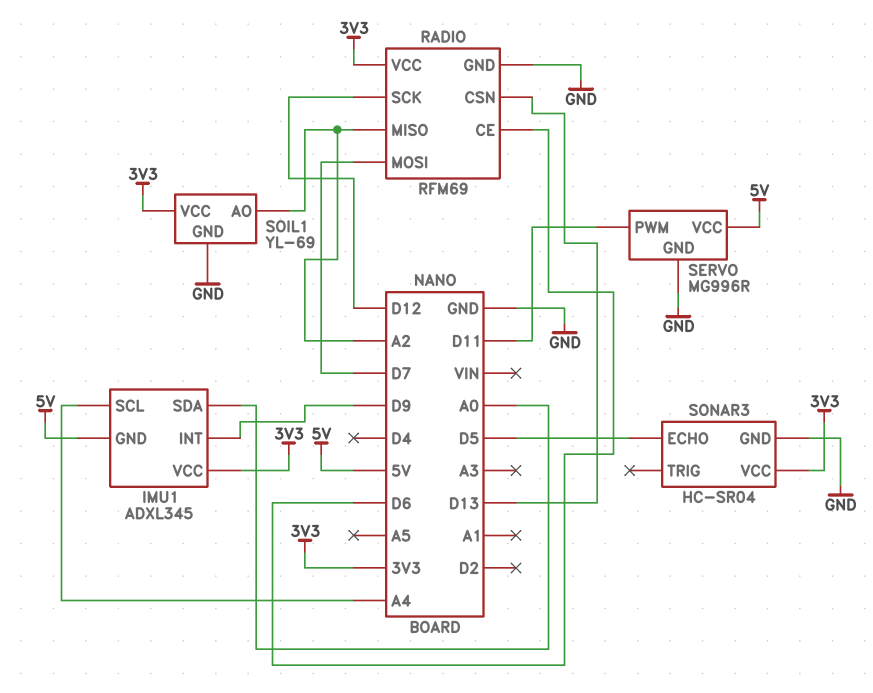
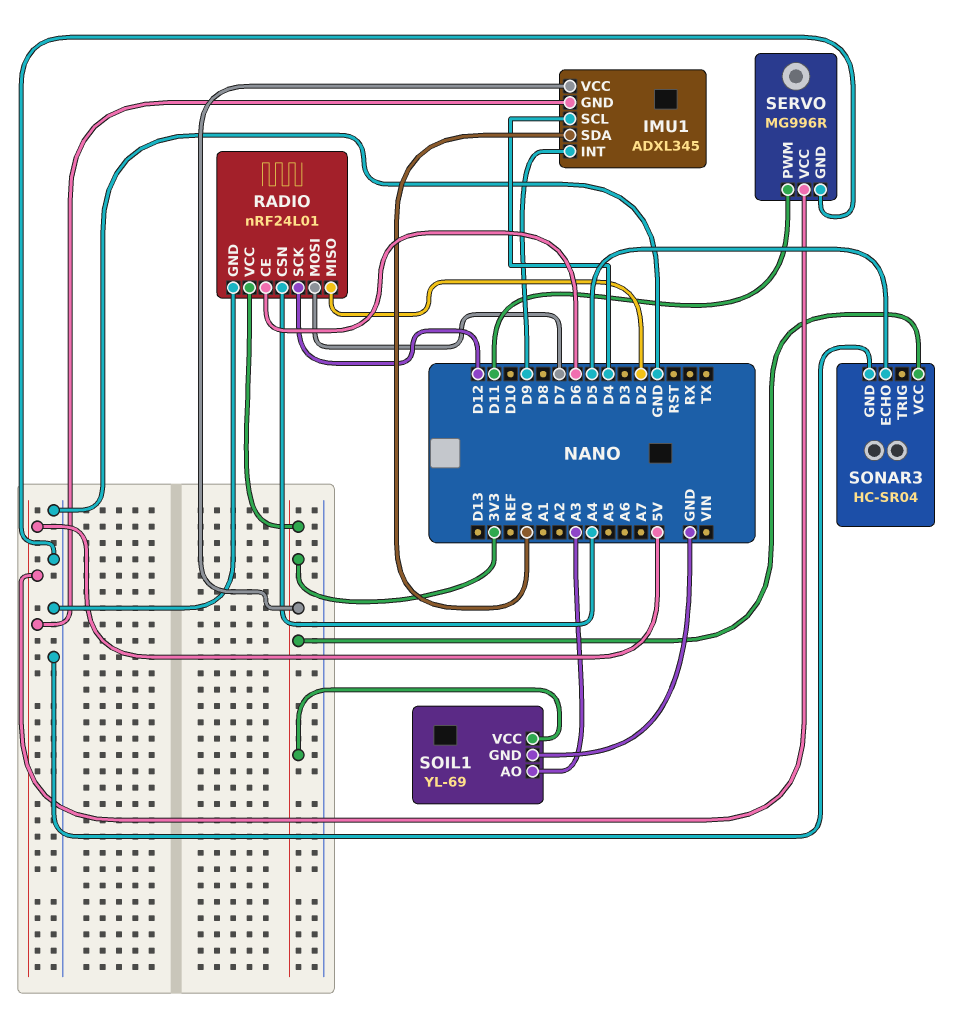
IMU1 pin SCL: A4 -> D4
RADIO: RFM69 -> nRF24L01
RADIO pin CSN: D13 -> A4
RADIO pin MISO: A2 -> D2
SOIL1 pin AO: A2 -> A3

